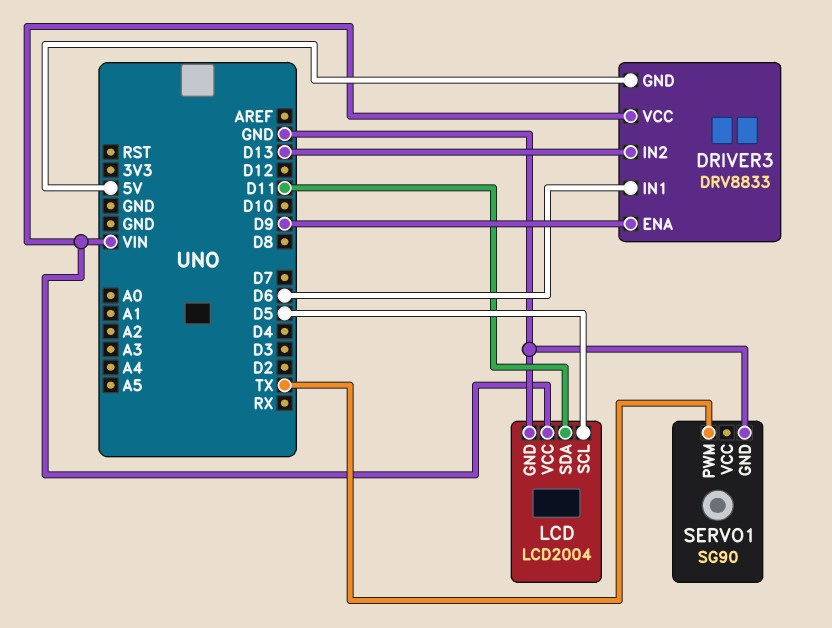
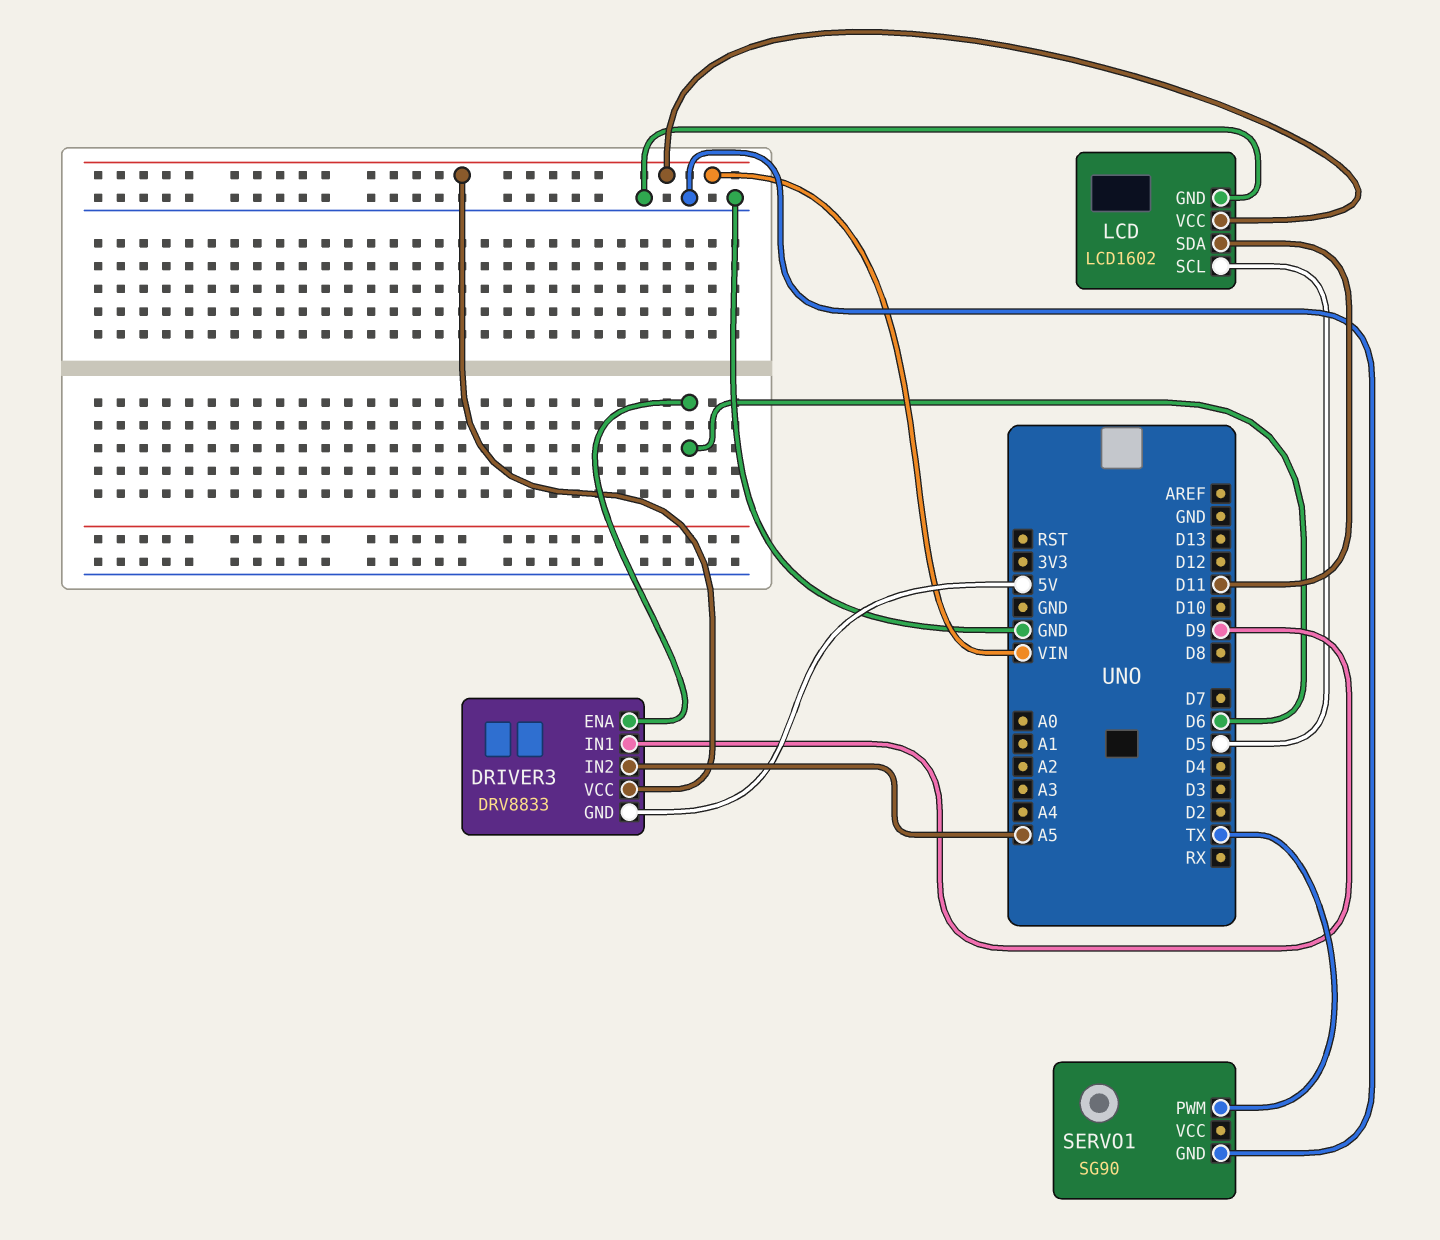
DRIVER3 pin ENA: D9 -> D6
DRIVER3 pin IN1: D6 -> D9
DRIVER3 pin IN2: D13 -> A5
LCD: LCD2004 -> LCD1602

